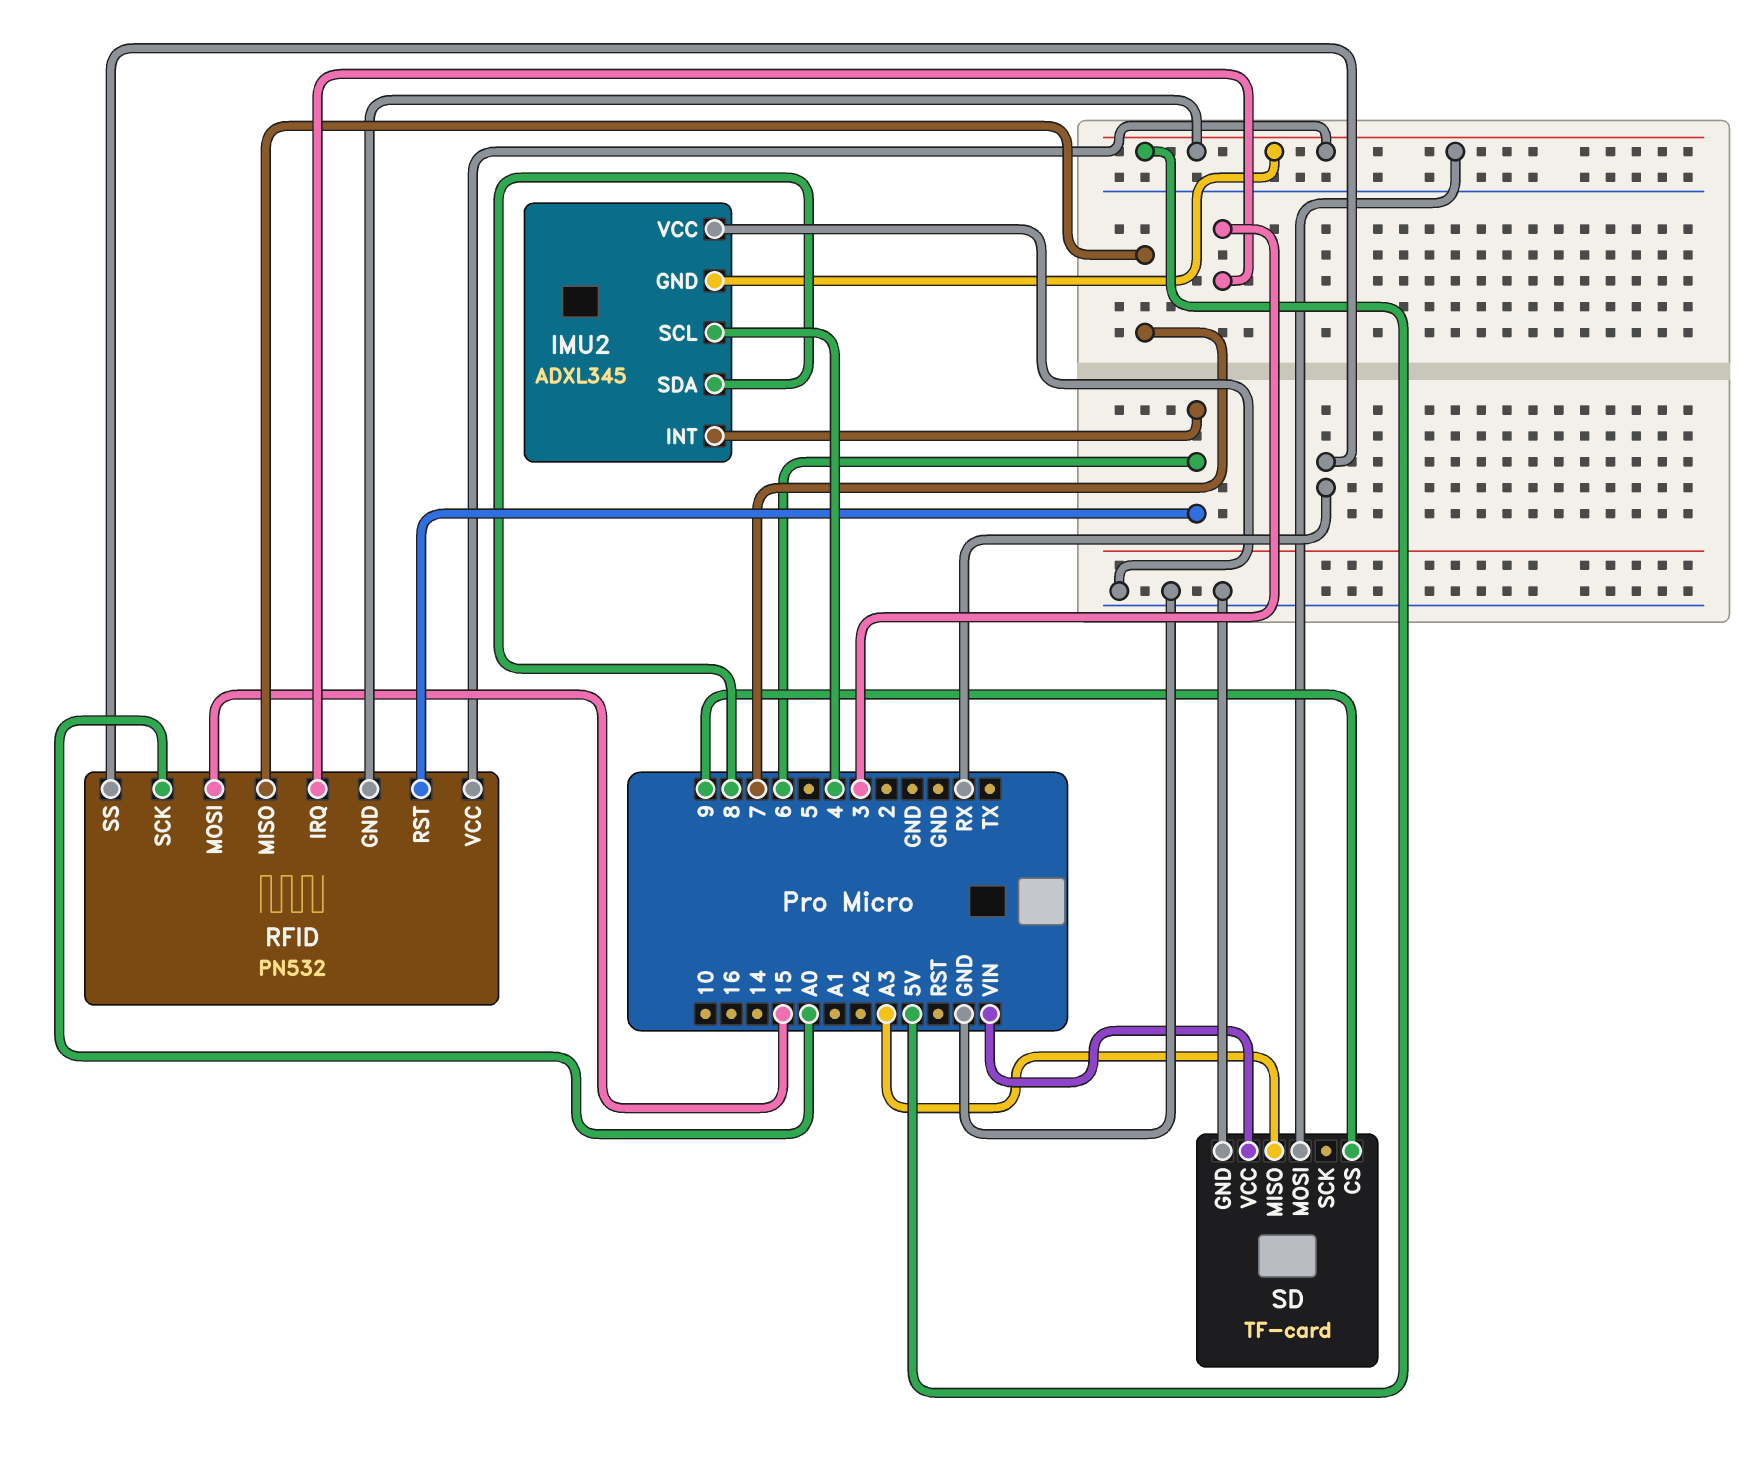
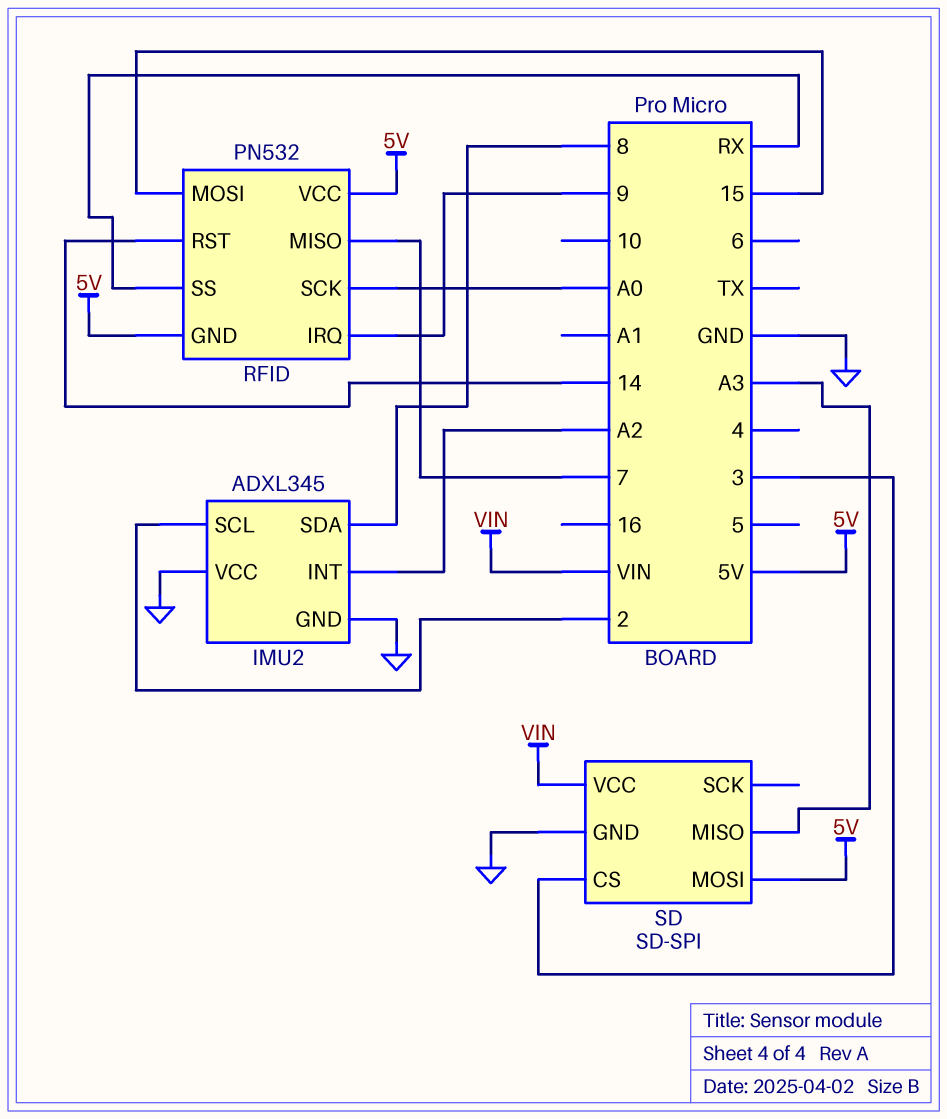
IMU2 pin GND: 5V -> GND
IMU2 pin INT: 6 -> A2
IMU2 pin SCL: 4 -> 2
RFID pin IRQ: 3 -> 9
RFID pin RST: 6 -> 14
SD: TF-card -> SD-SPI
SD pin CS: 9 -> 3

